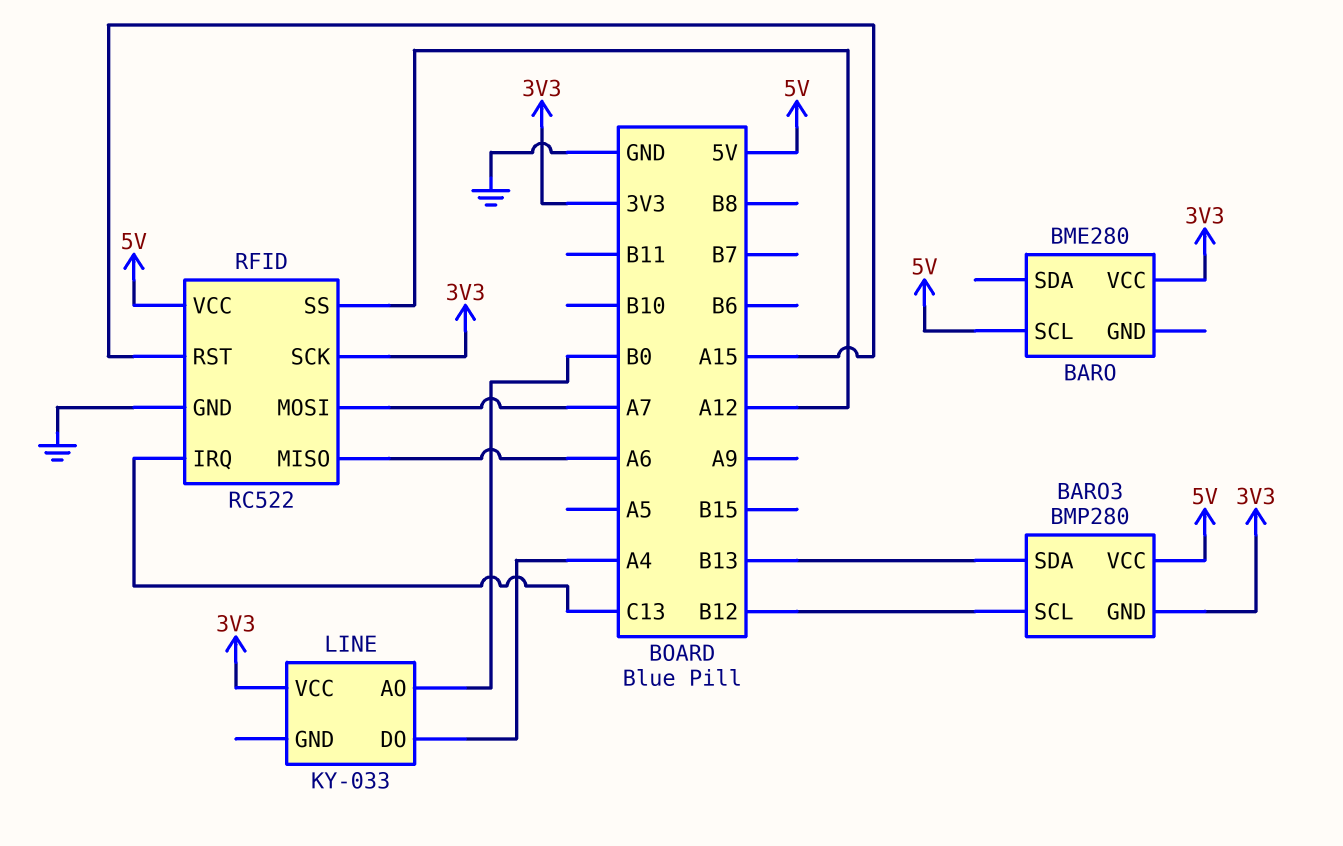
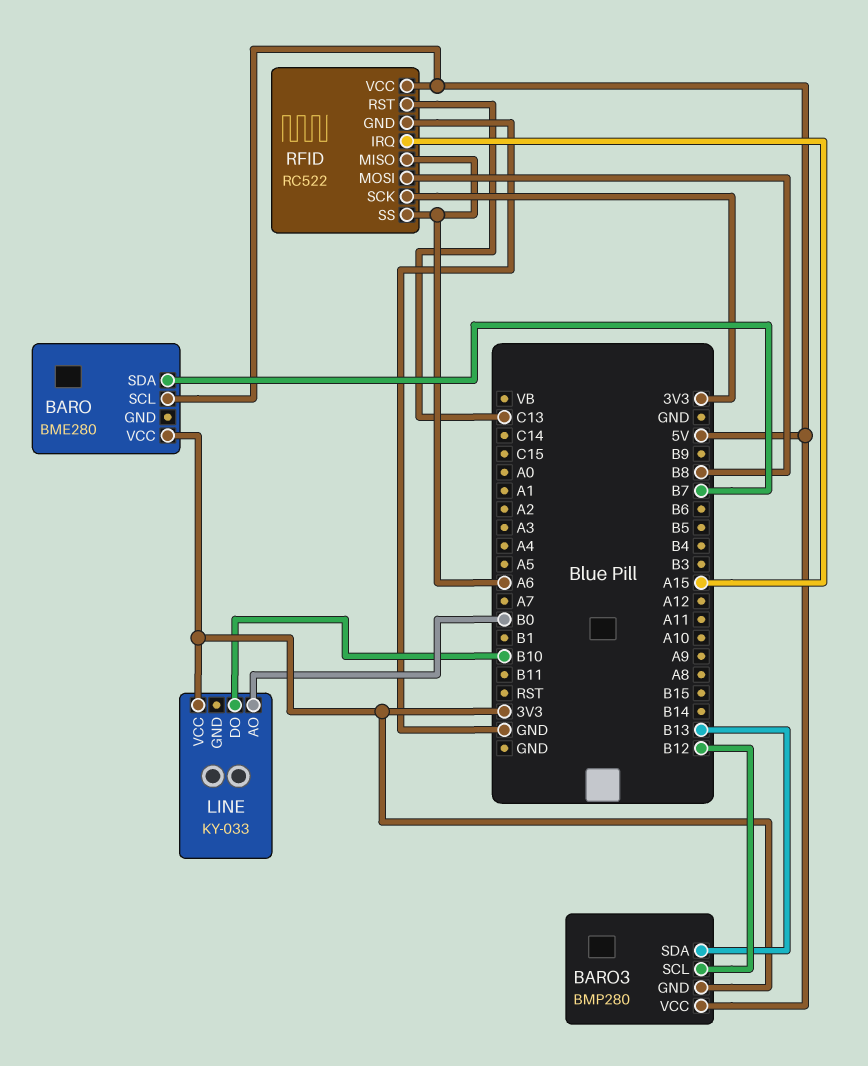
BARO pin SDA: none -> B7
LINE pin DO: A4 -> B10
RFID pin IRQ: C13 -> A15
RFID pin MOSI: A7 -> B8
RFID pin RST: A15 -> C13
RFID pin SS: A12 -> A6

